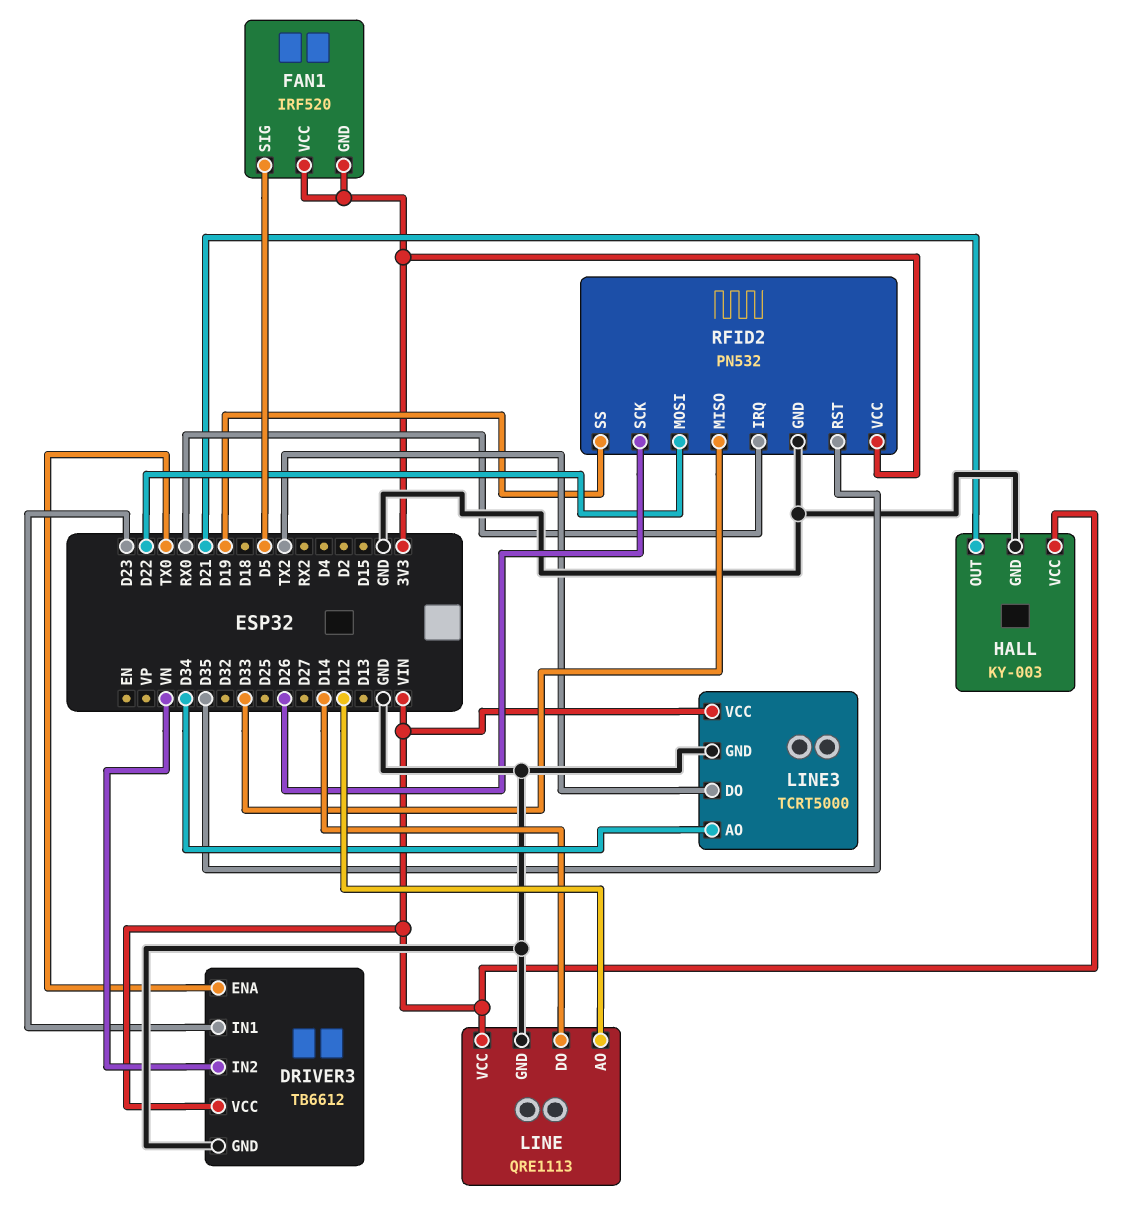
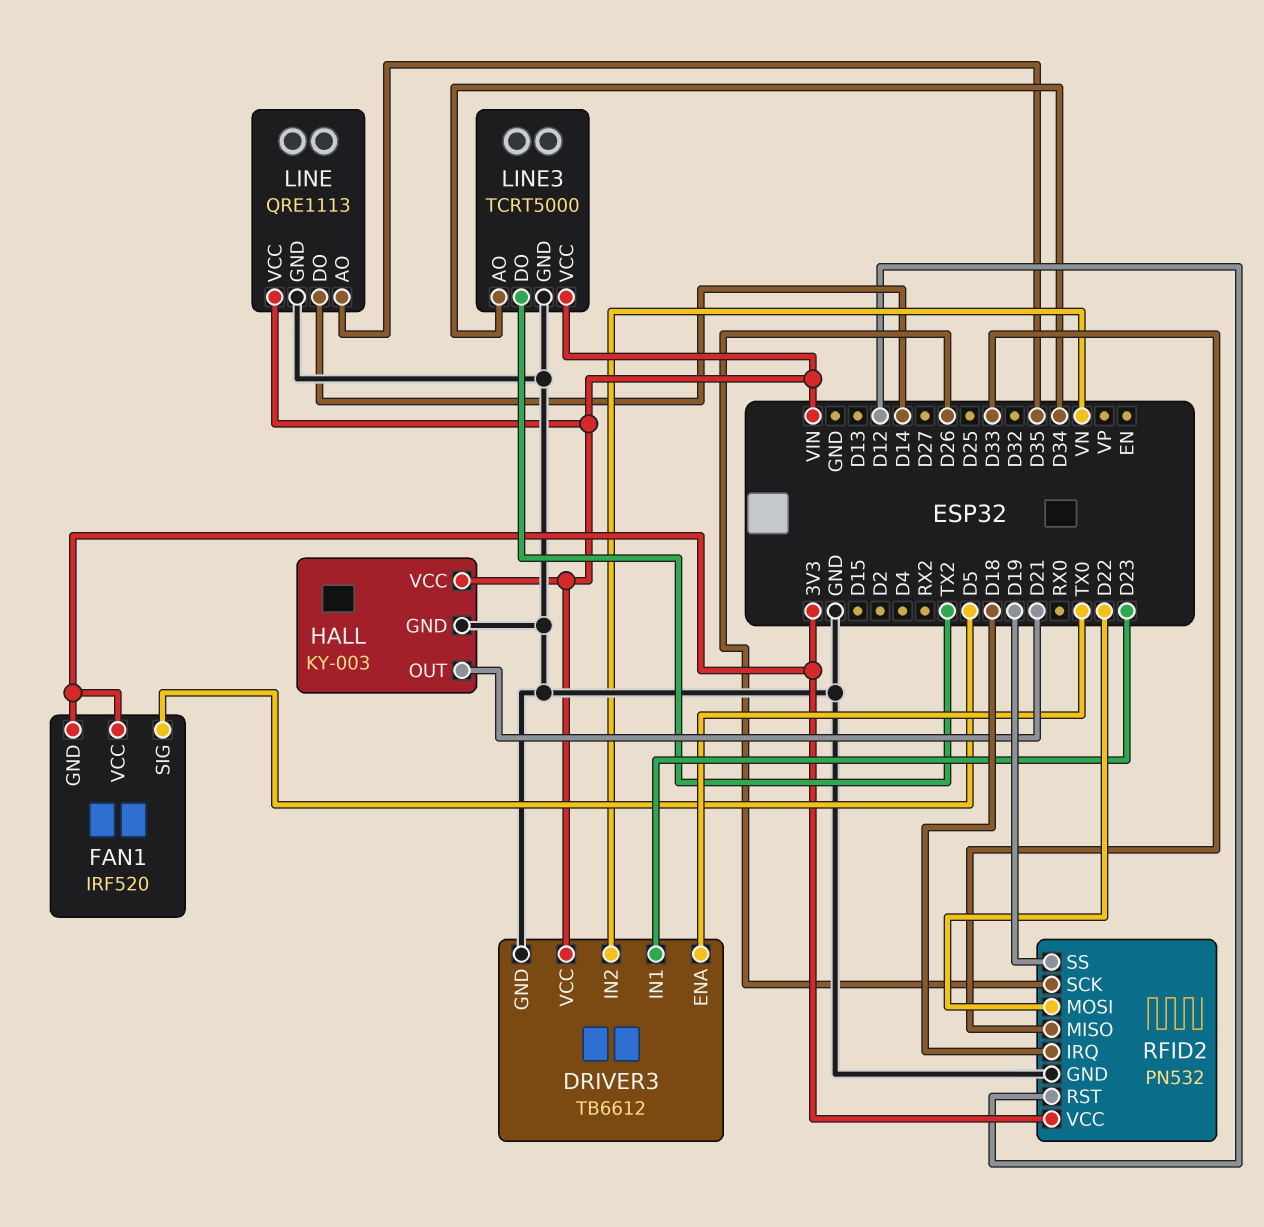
LINE pin AO: D12 -> D35
RFID2 pin IRQ: RX0 -> D18
RFID2 pin RST: D35 -> D12

